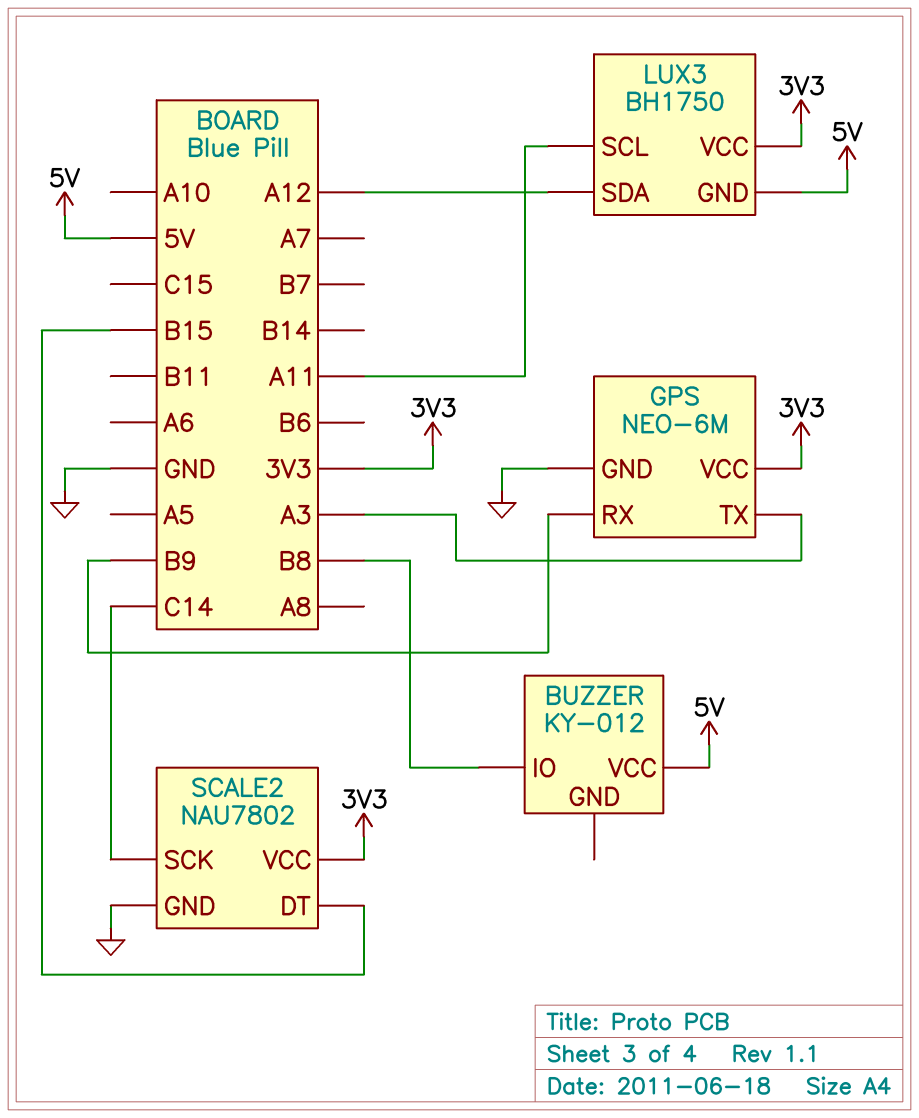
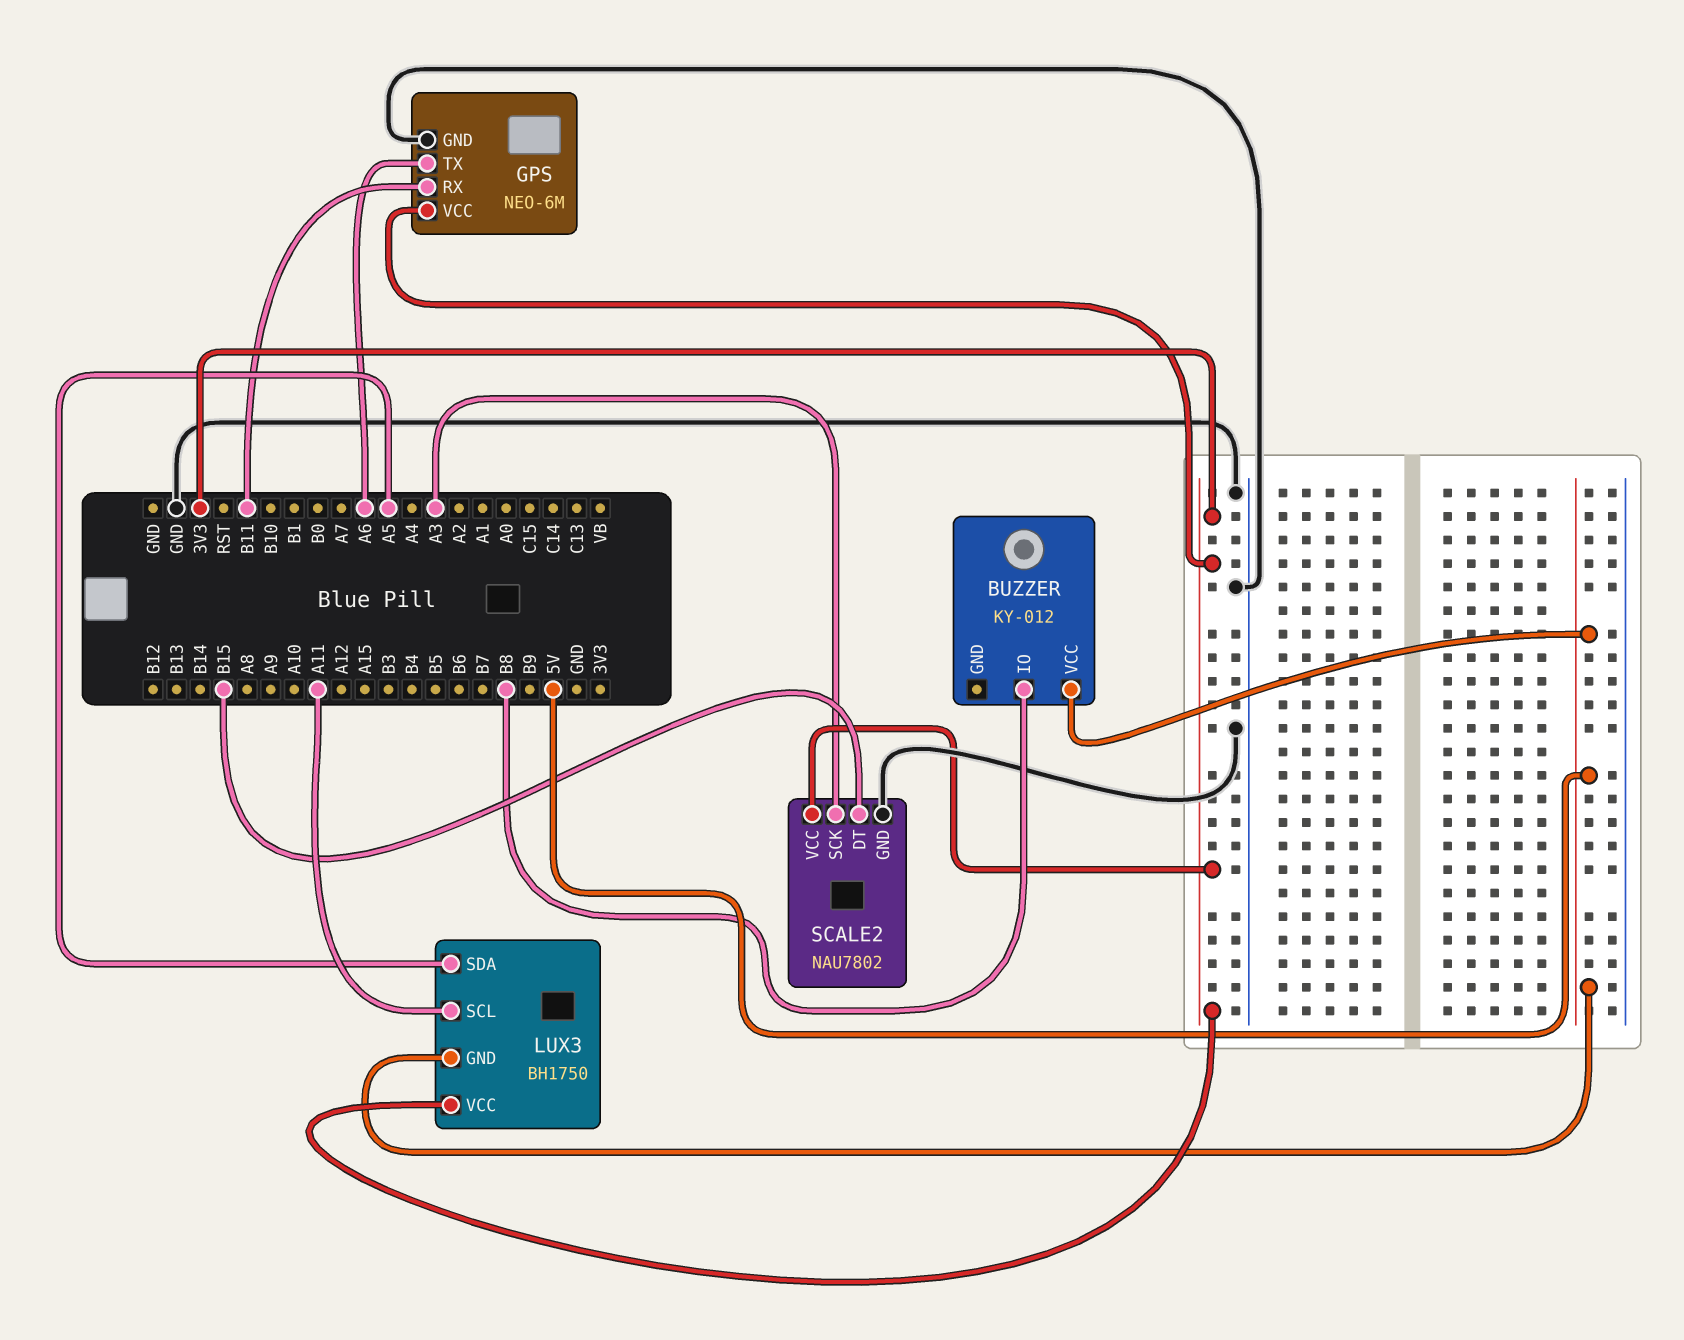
GPS pin RX: B9 -> B11
GPS pin TX: A3 -> A6
LUX3 pin SDA: A12 -> A5
SCALE2 pin SCK: C14 -> A3

